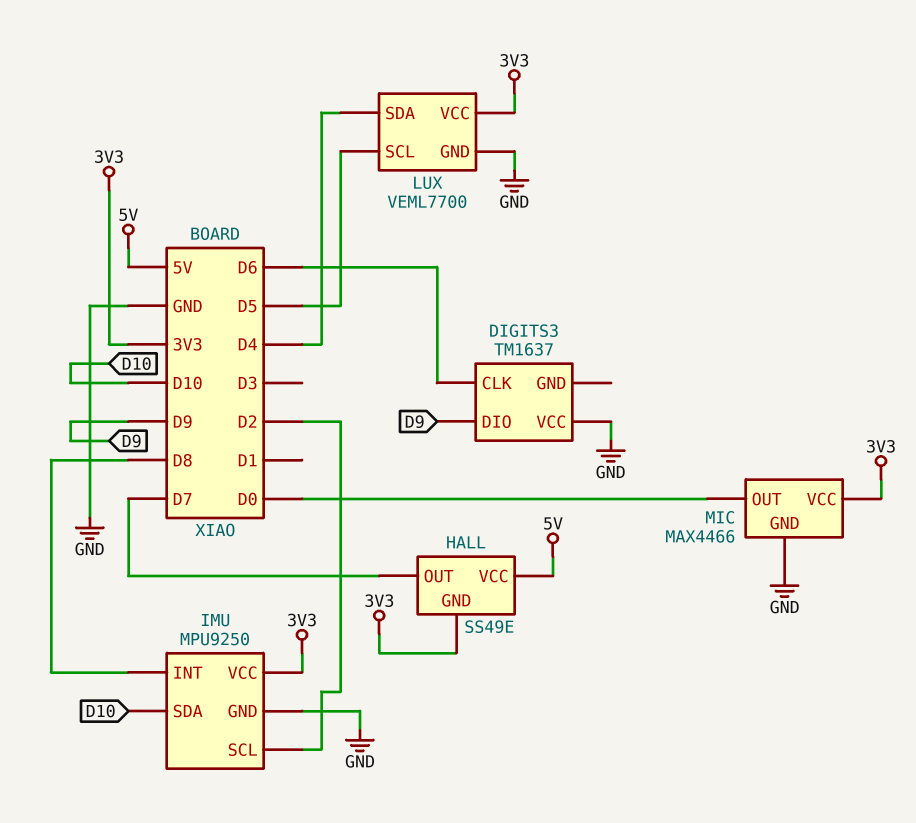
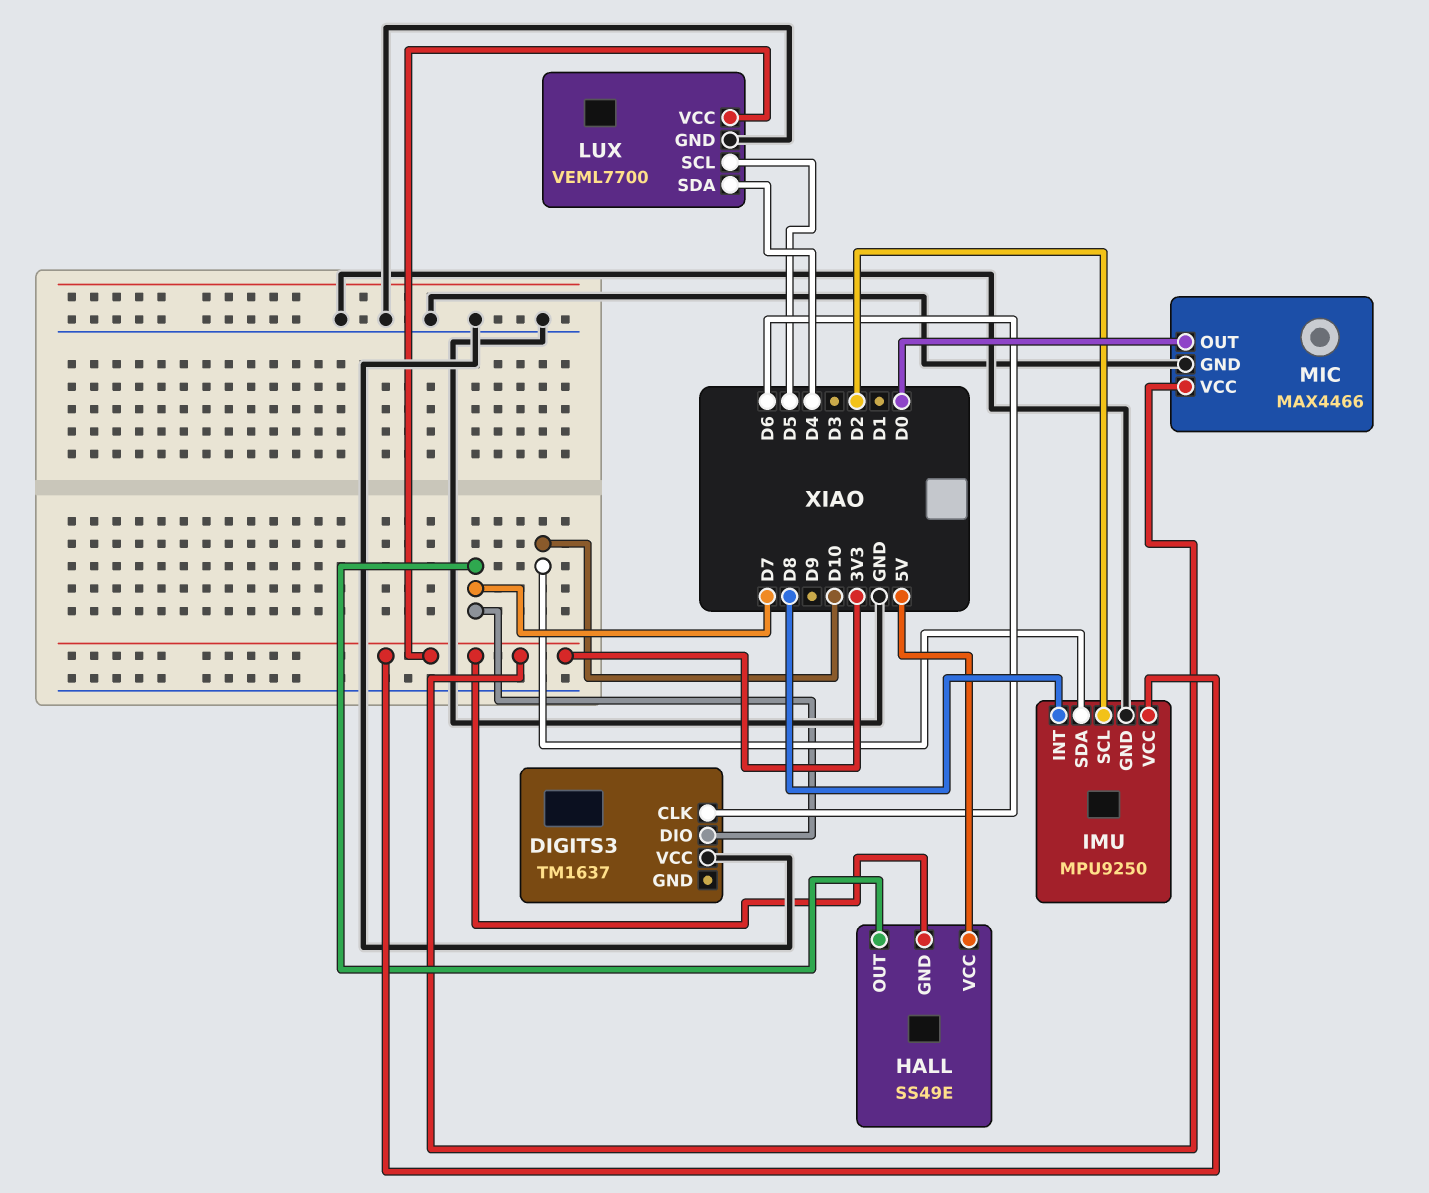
DIGITS3 pin DIO: D9 -> D7

